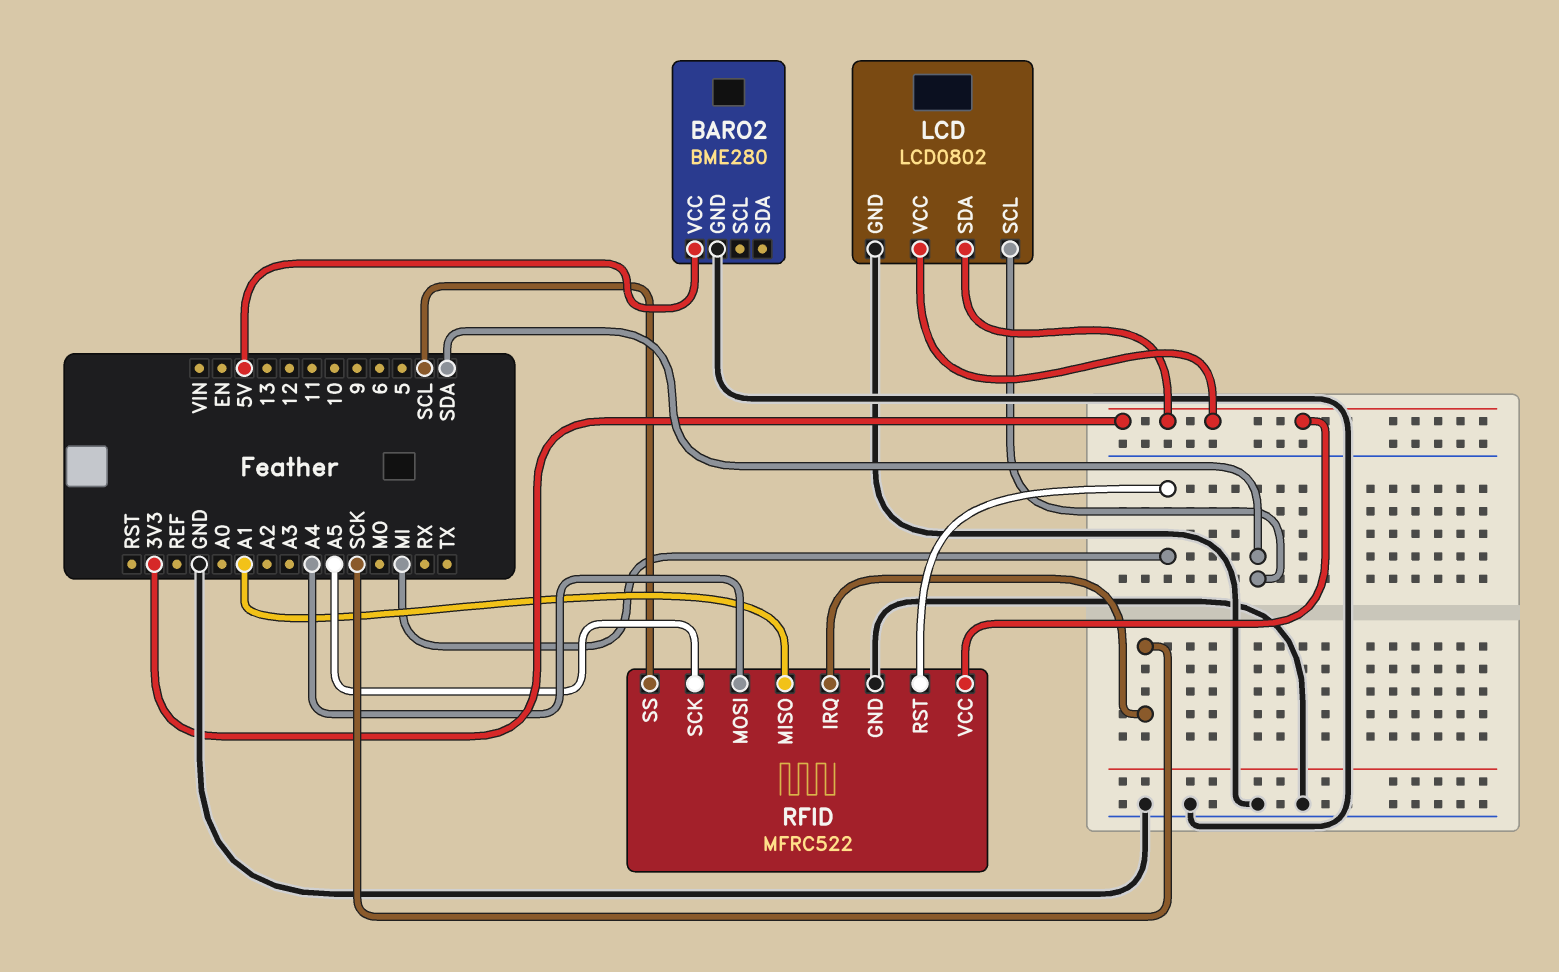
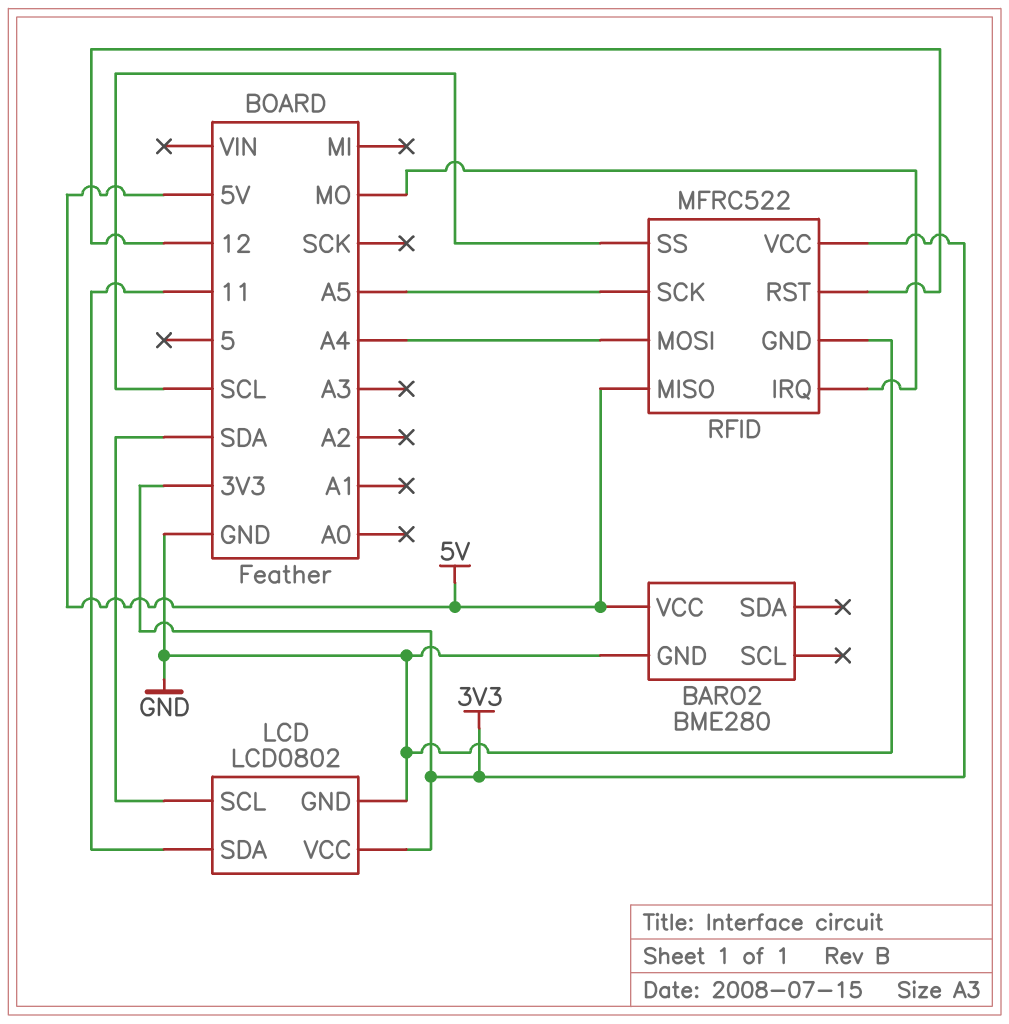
LCD pin SDA: 3V3 -> 11
RFID pin IRQ: SCK -> MO
RFID pin MISO: A1 -> 5V
RFID pin RST: MI -> 12

